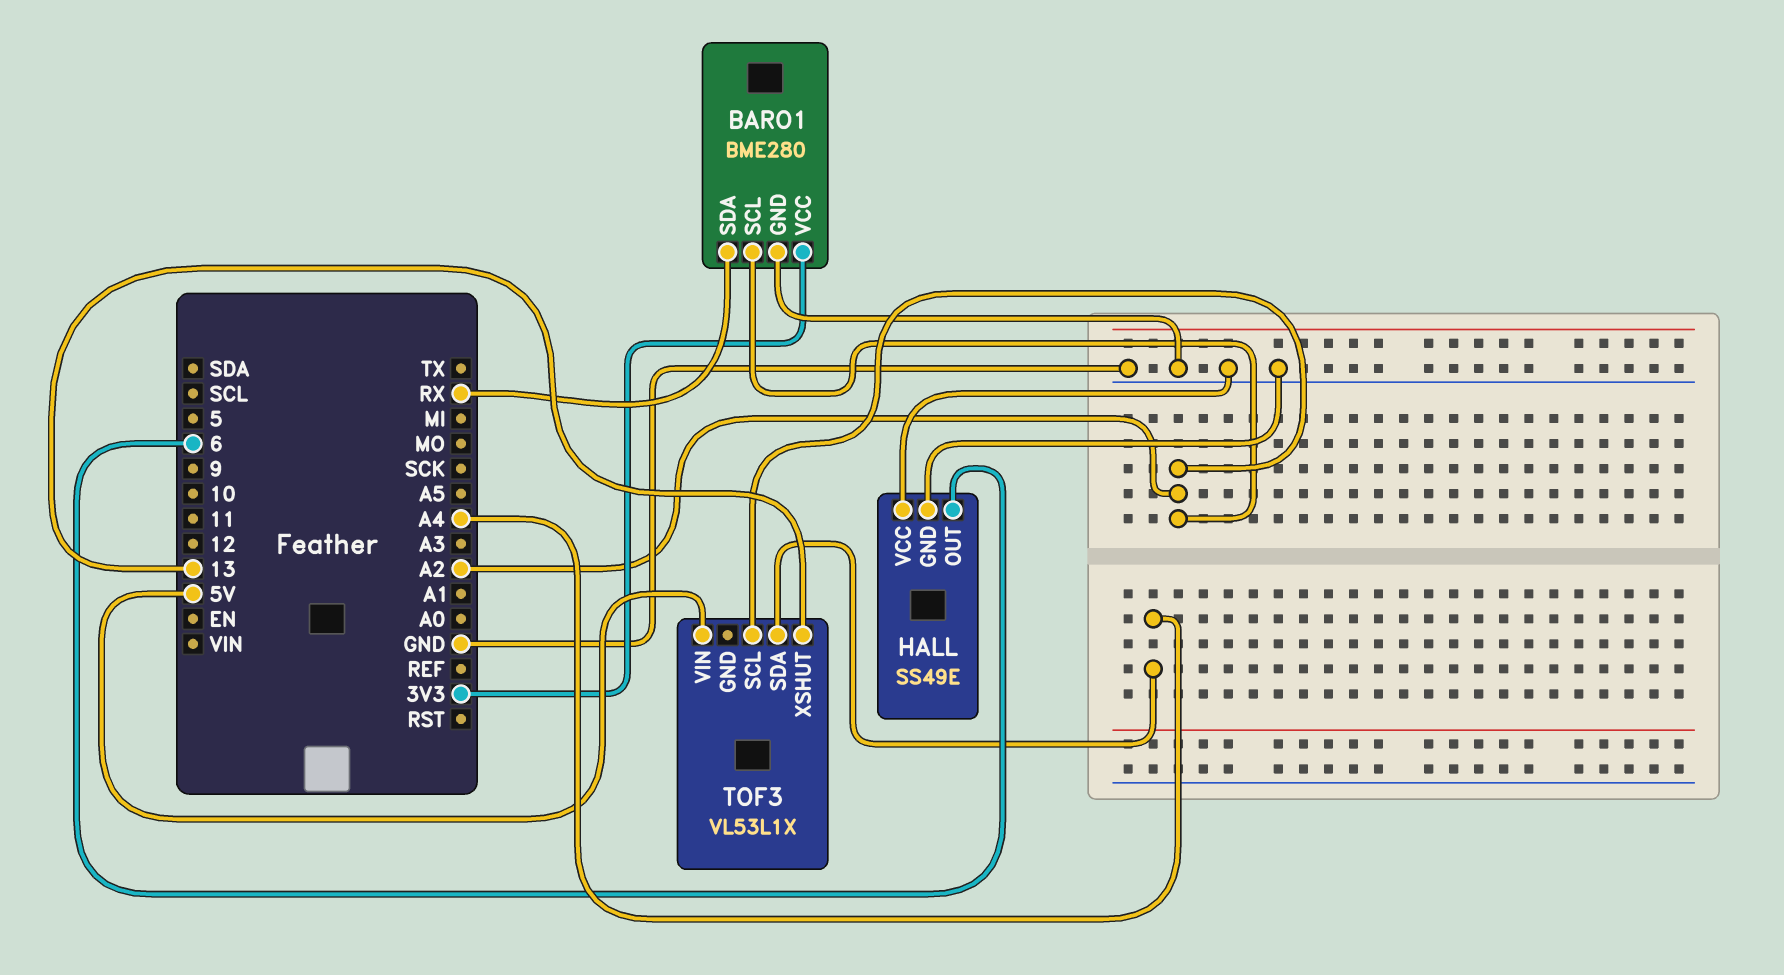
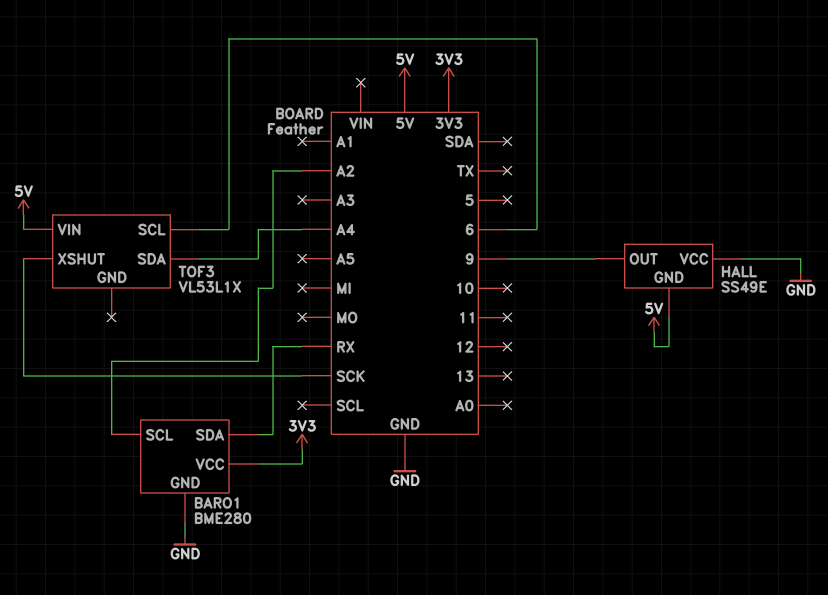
HALL pin GND: GND -> 5V
HALL pin OUT: 6 -> 9
TOF3 pin SCL: A2 -> 6
TOF3 pin XSHUT: 13 -> SCK

